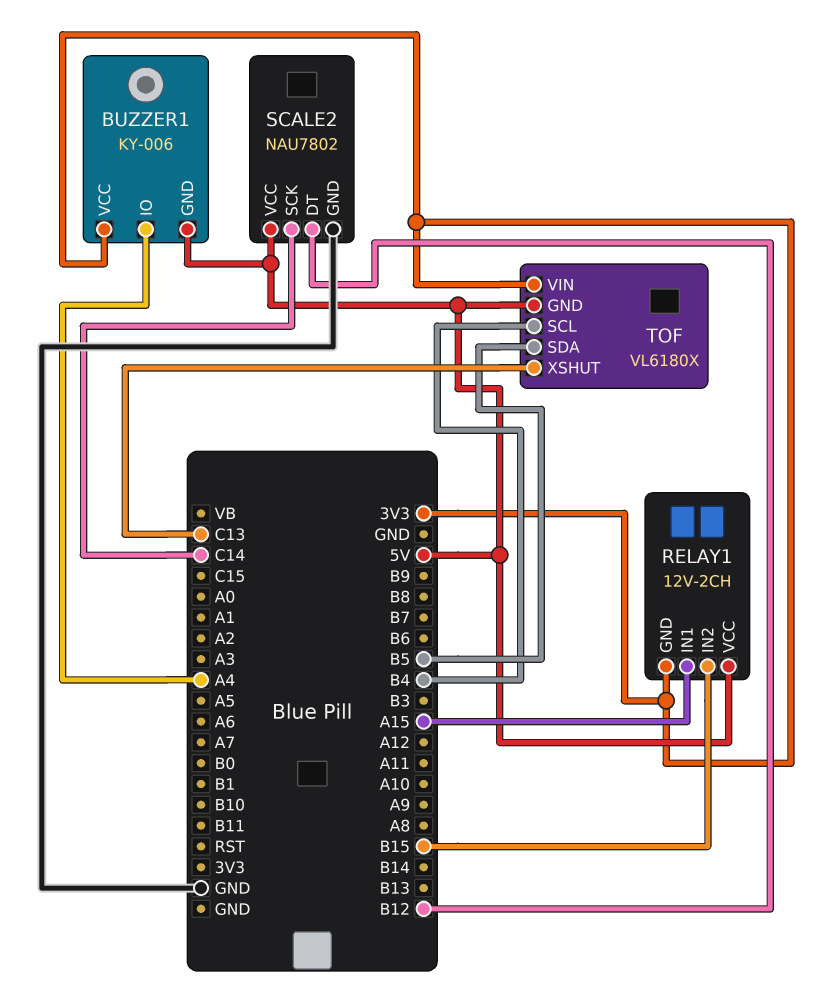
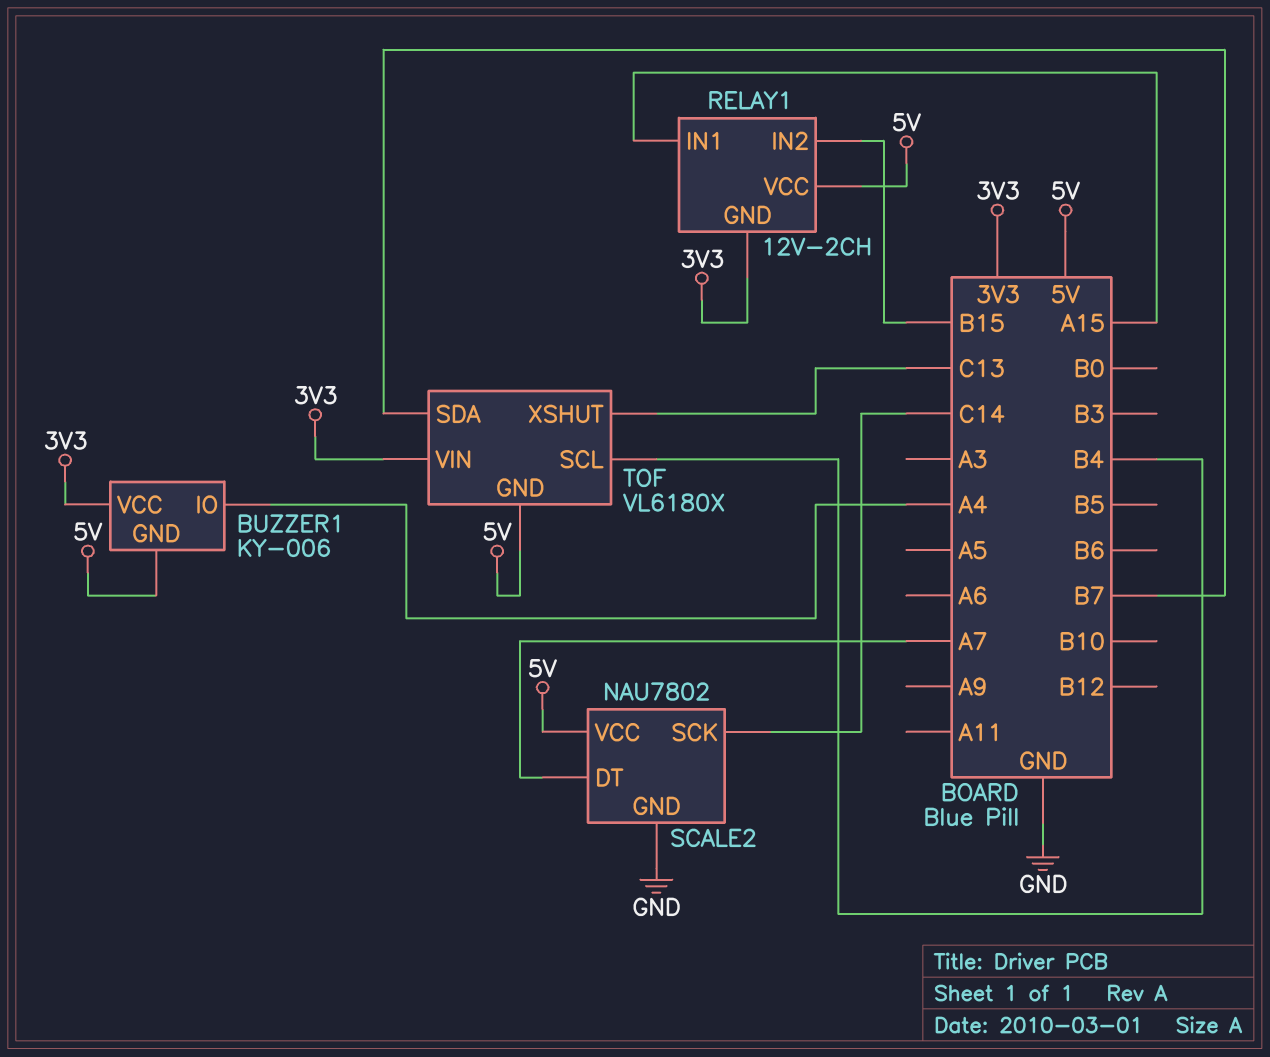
SCALE2 pin DT: B12 -> A7
TOF pin SDA: B5 -> B7

